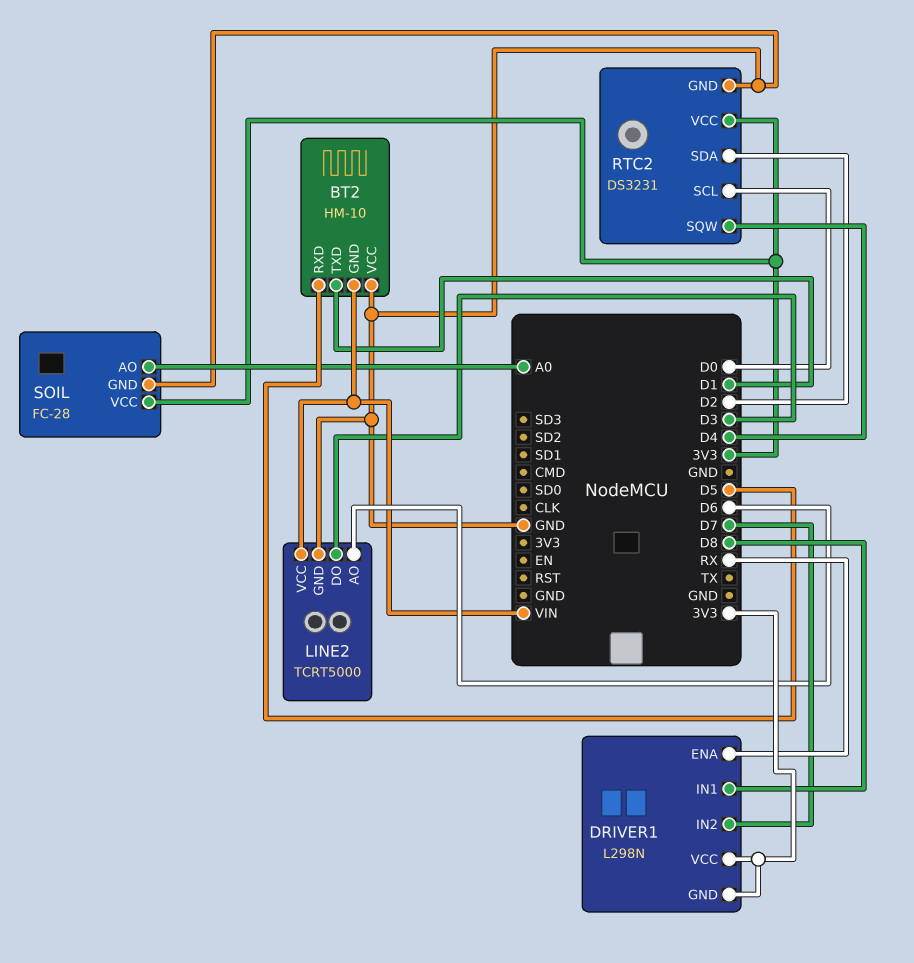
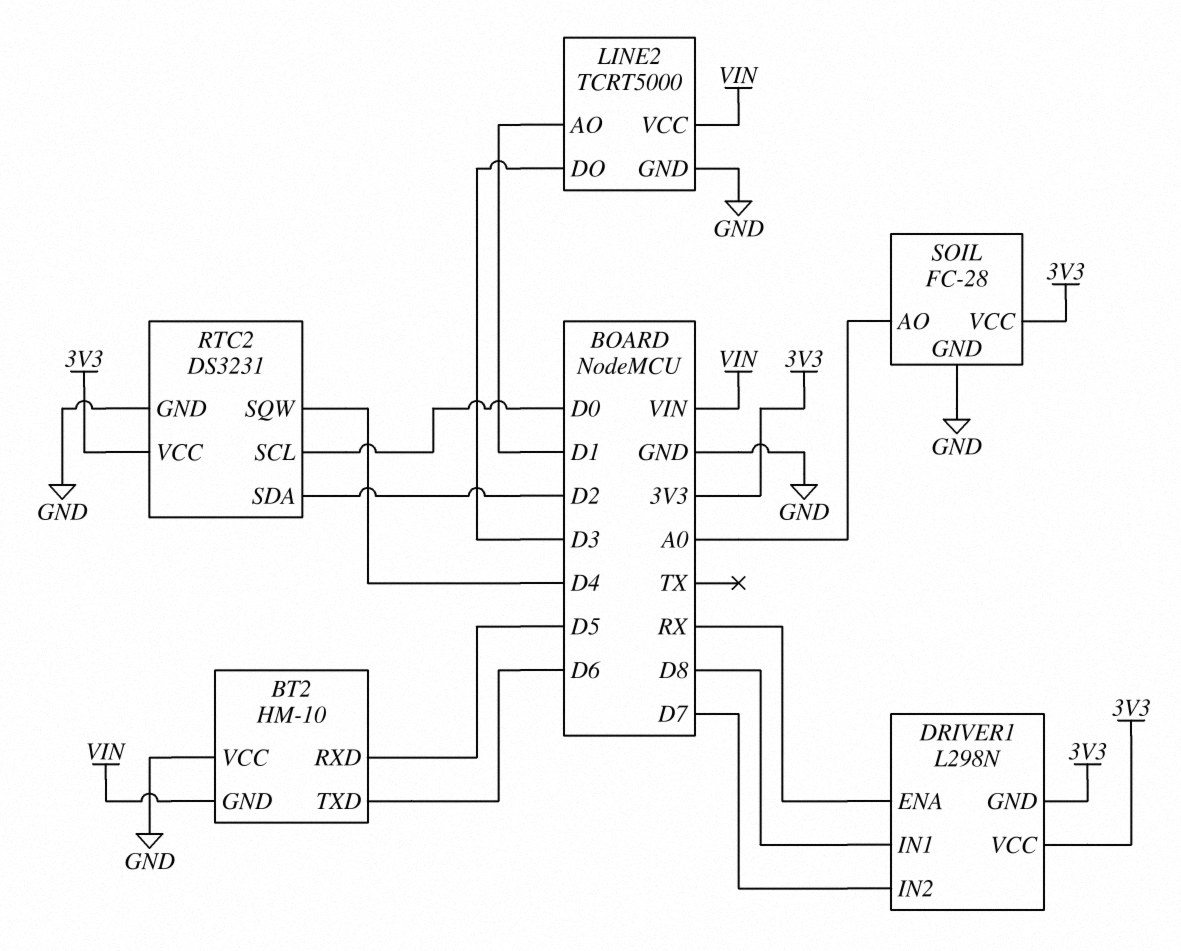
BT2 pin TXD: D1 -> D6
LINE2 pin AO: D6 -> D1

